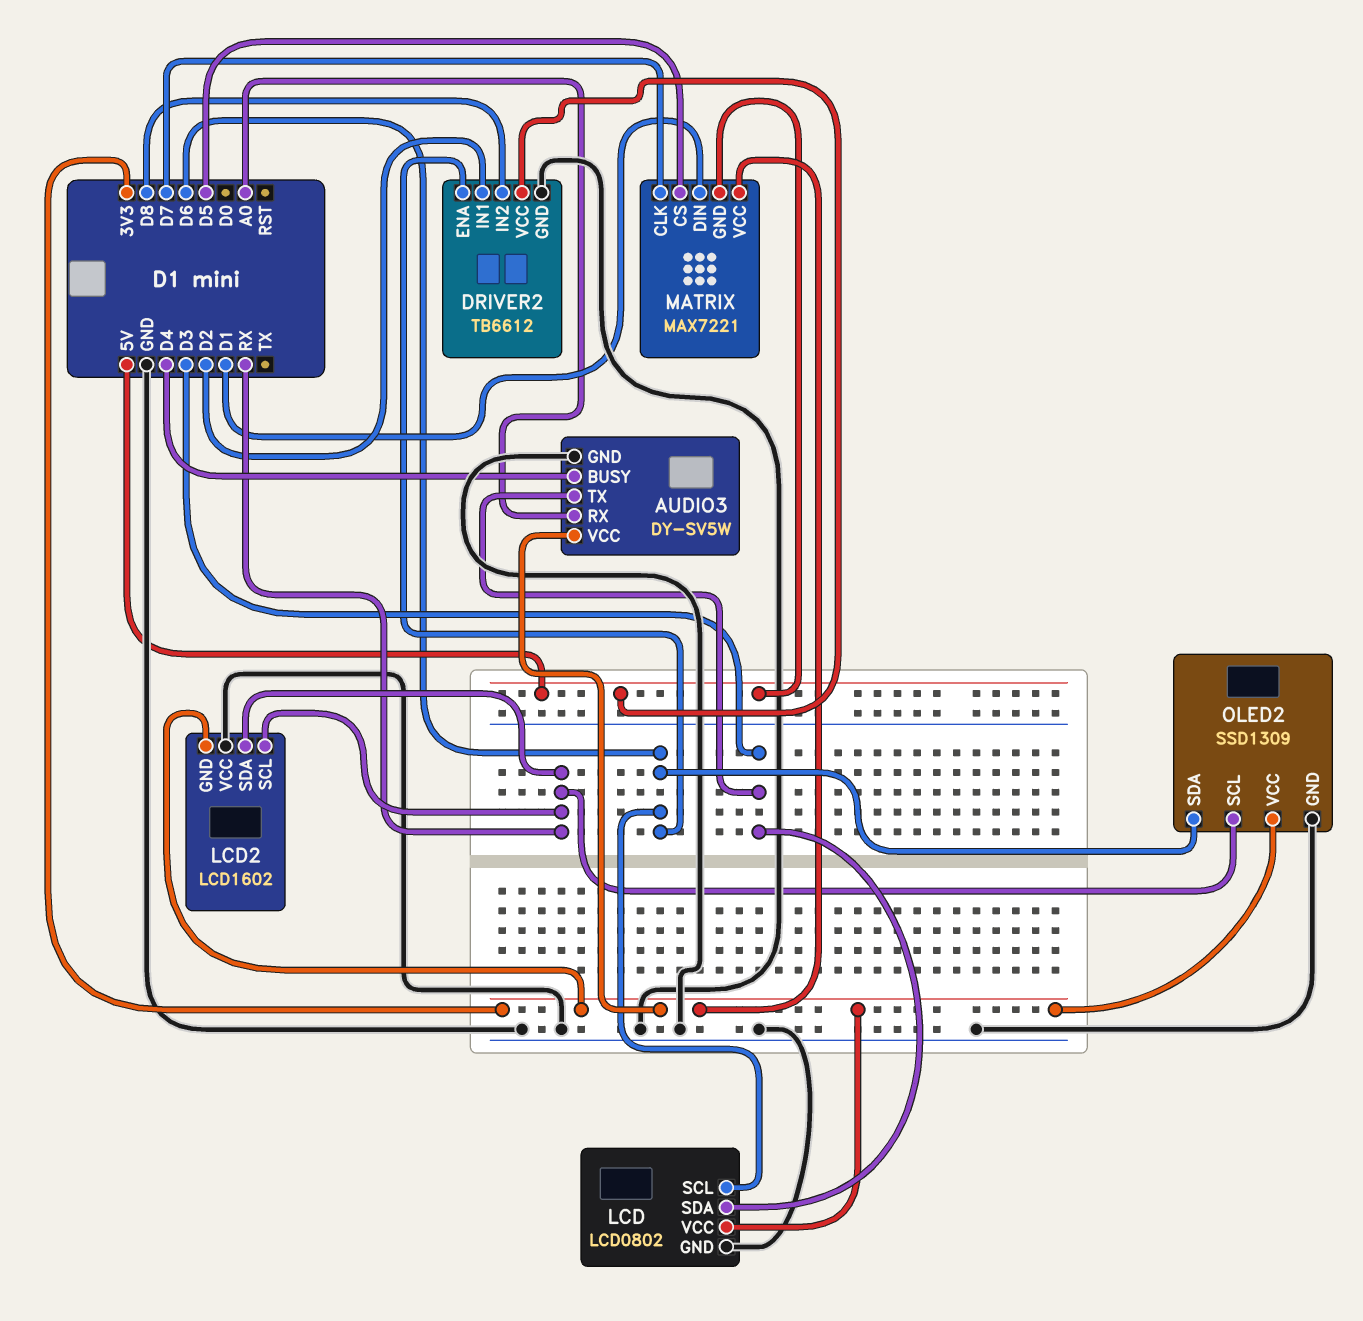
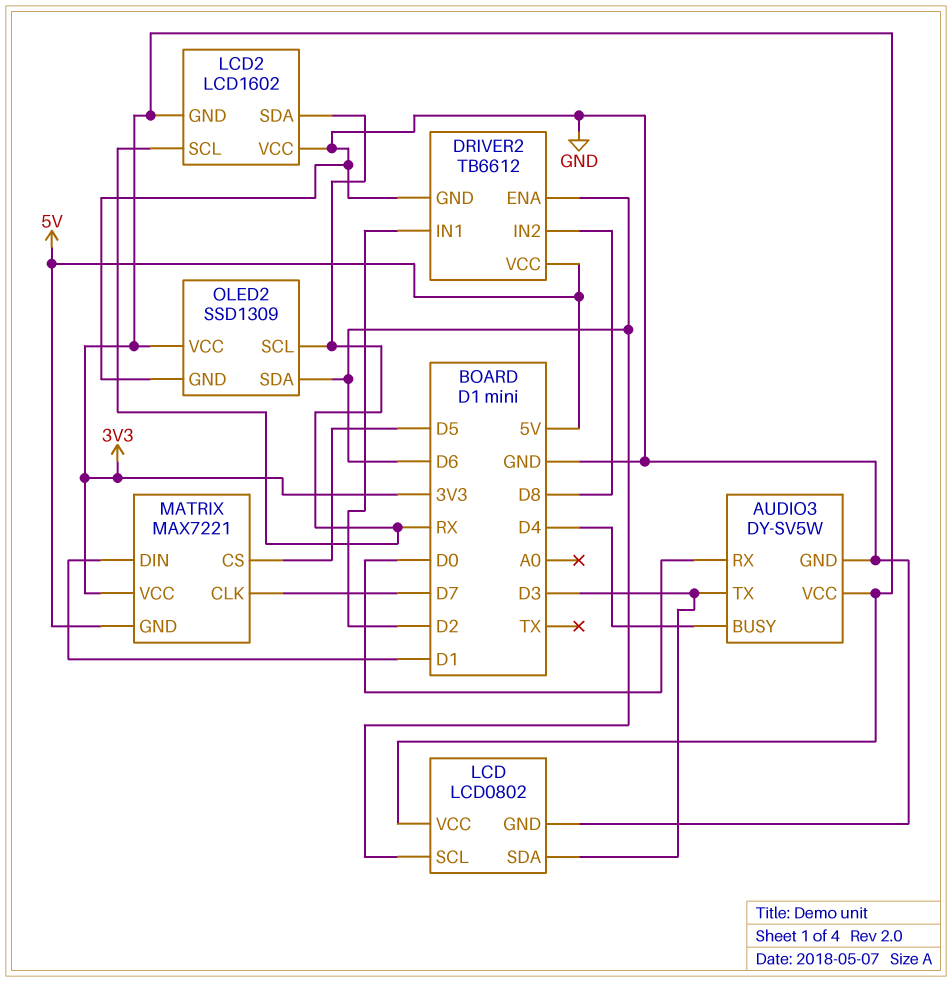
AUDIO3 pin RX: A0 -> D0

